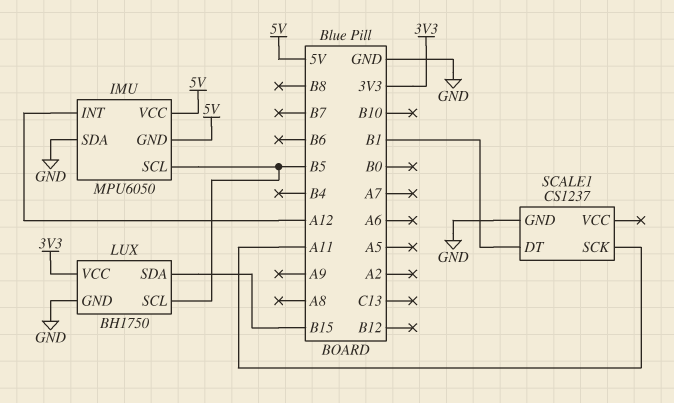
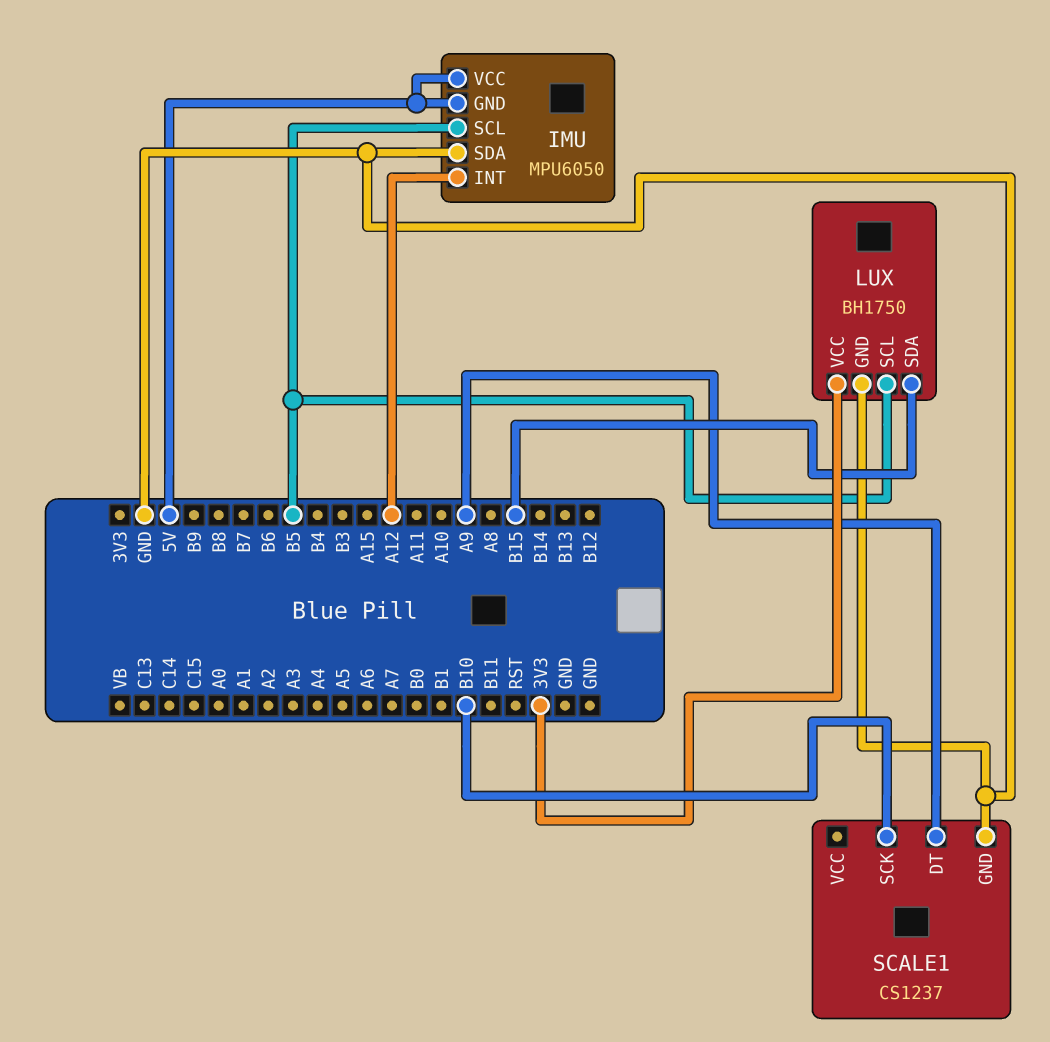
SCALE1 pin DT: B1 -> A9
SCALE1 pin SCK: A11 -> B10

